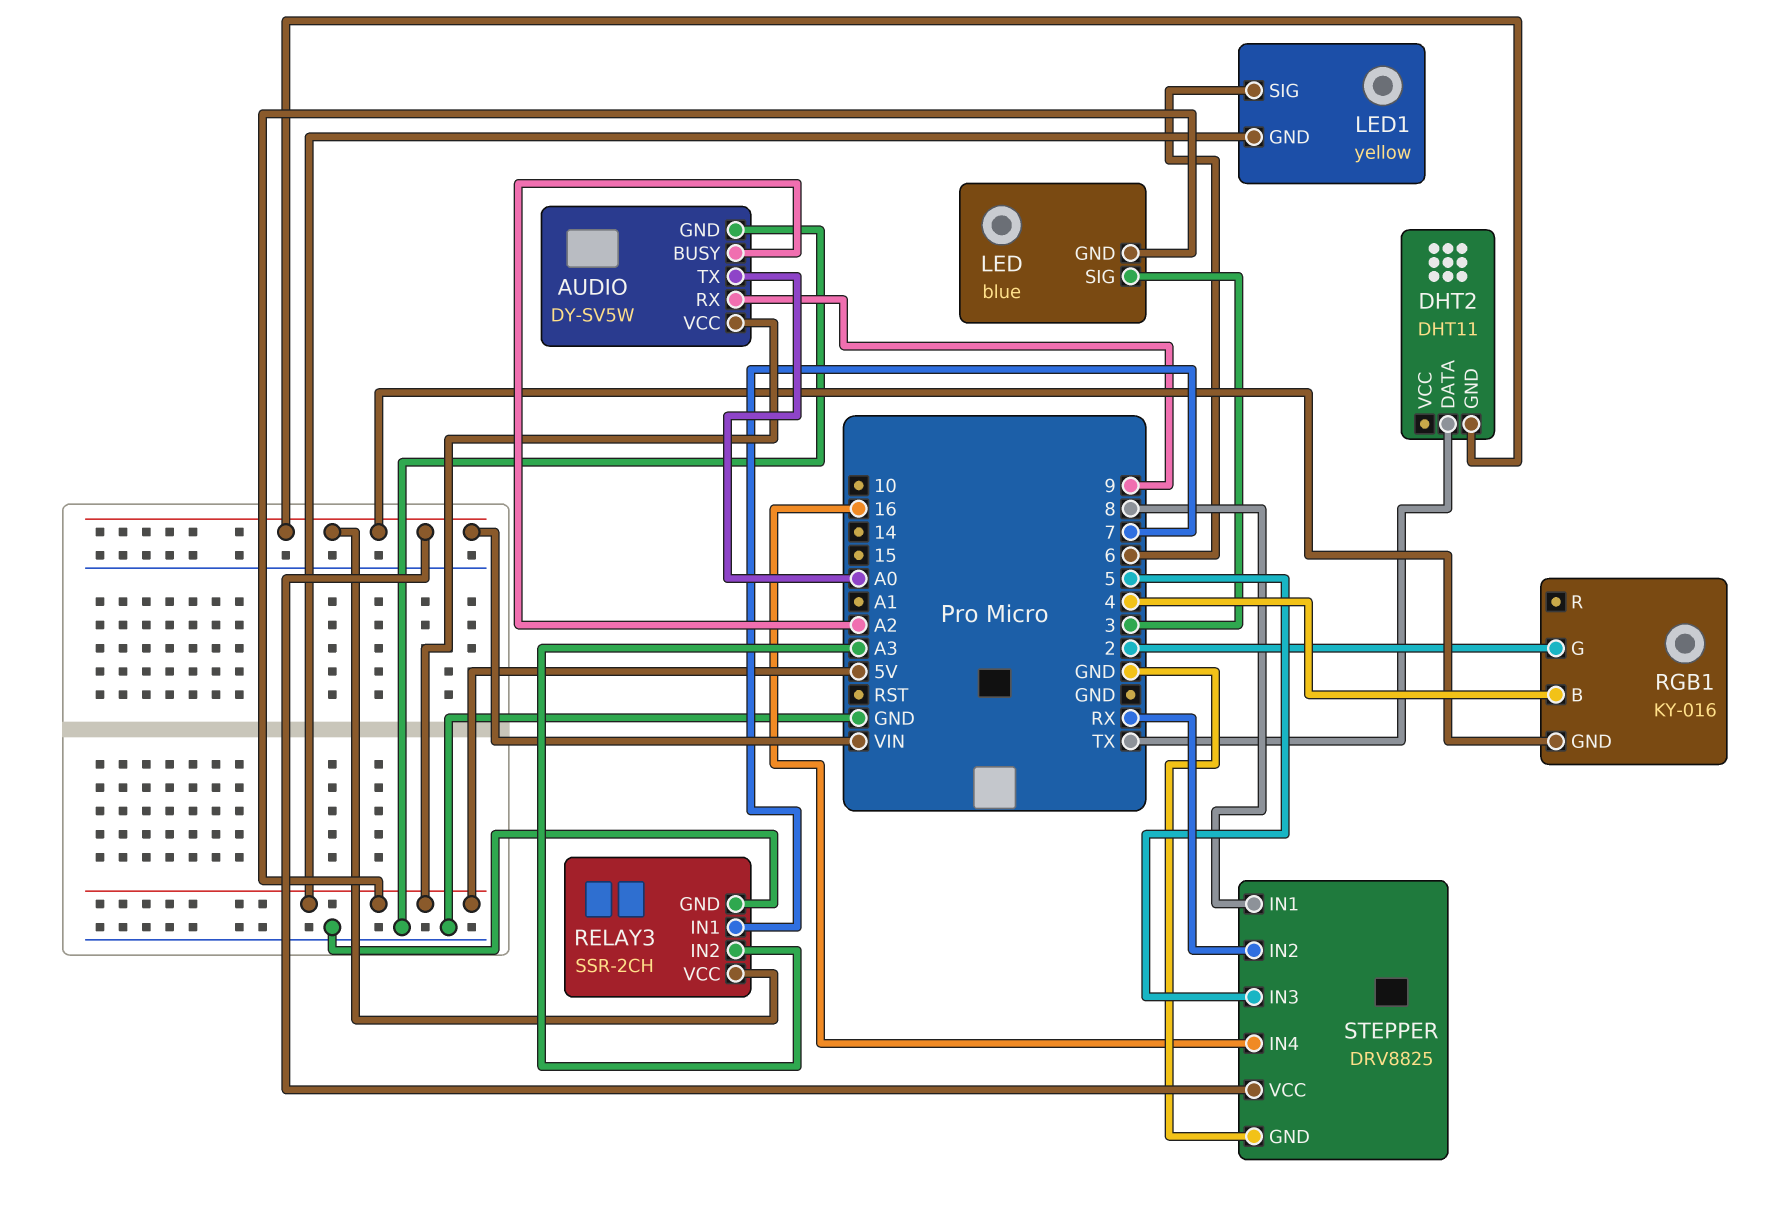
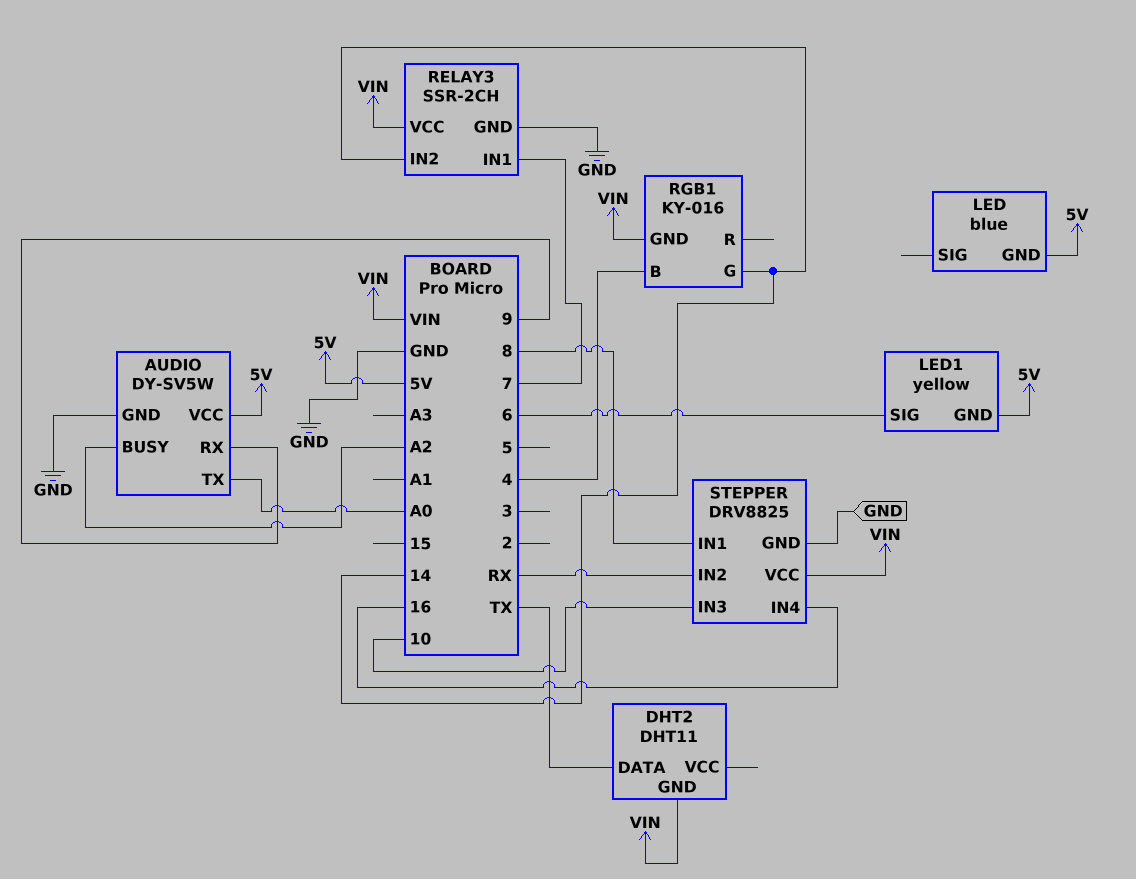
LED pin SIG: 3 -> none
RELAY3 pin IN2: A3 -> 14
RGB1 pin G: 2 -> 14
STEPPER pin IN3: 5 -> 10

